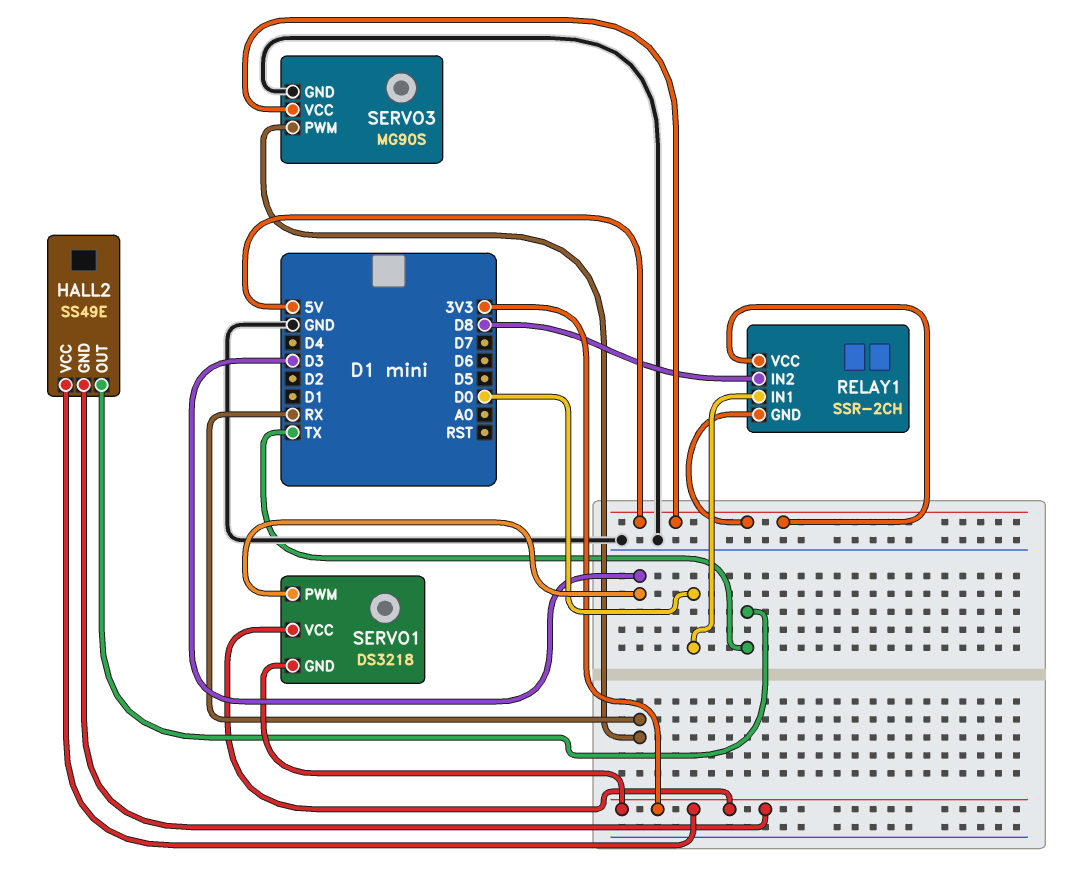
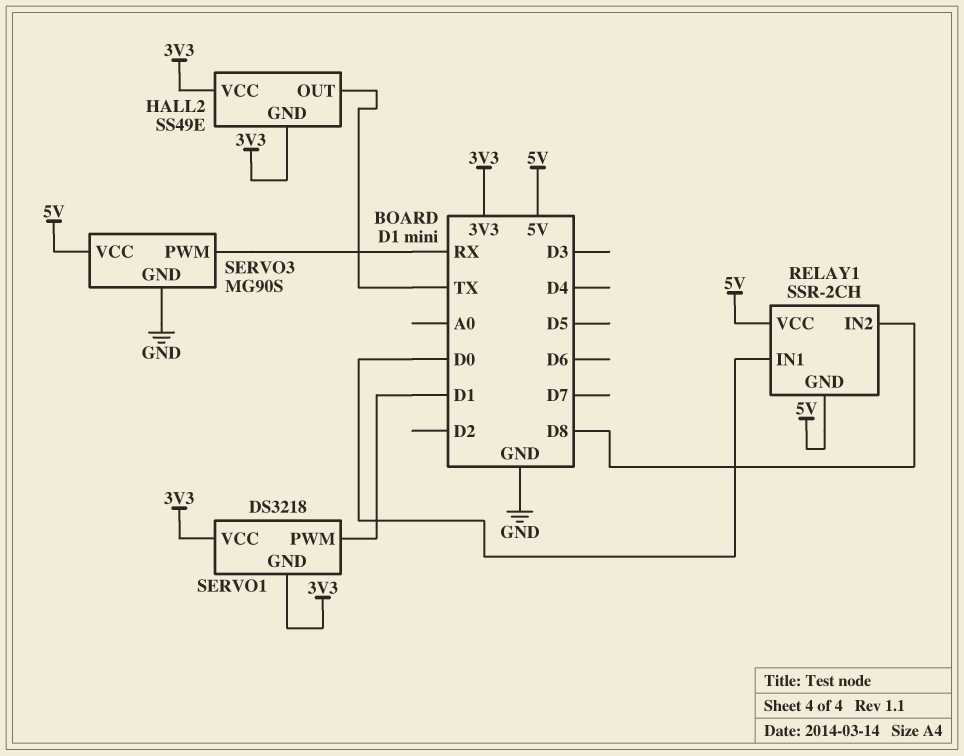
SERVO1 pin PWM: D3 -> D1

